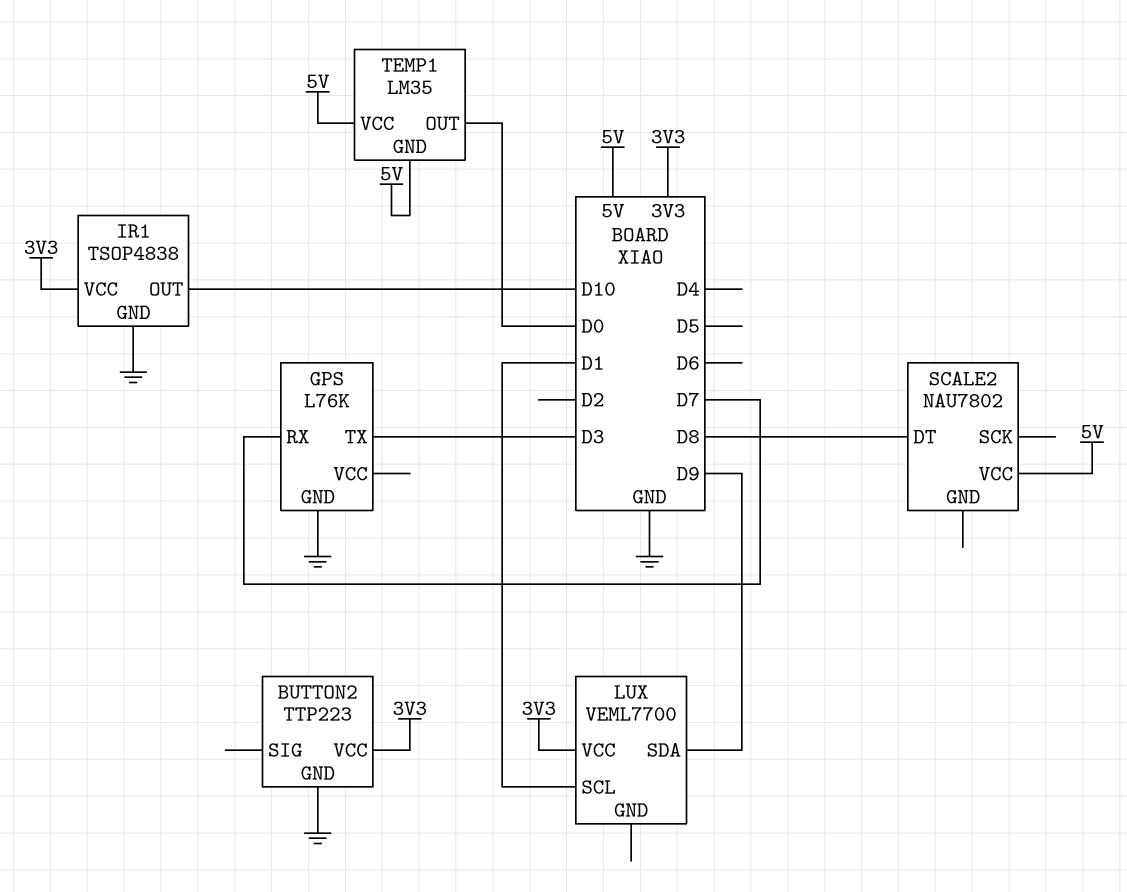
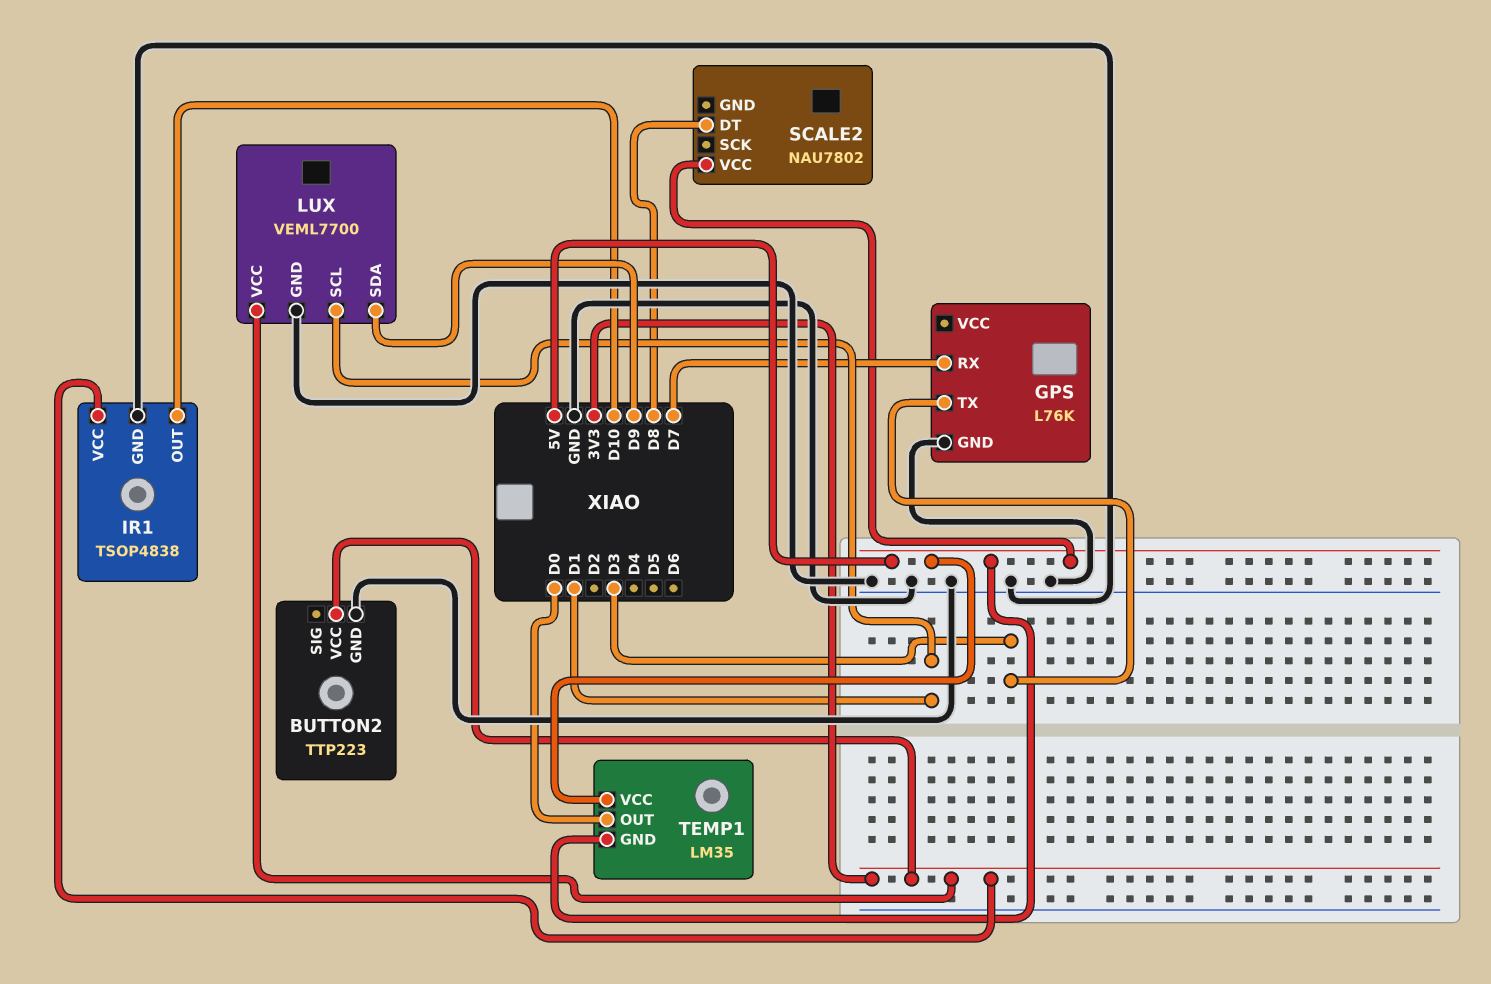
LUX pin GND: none -> GND

